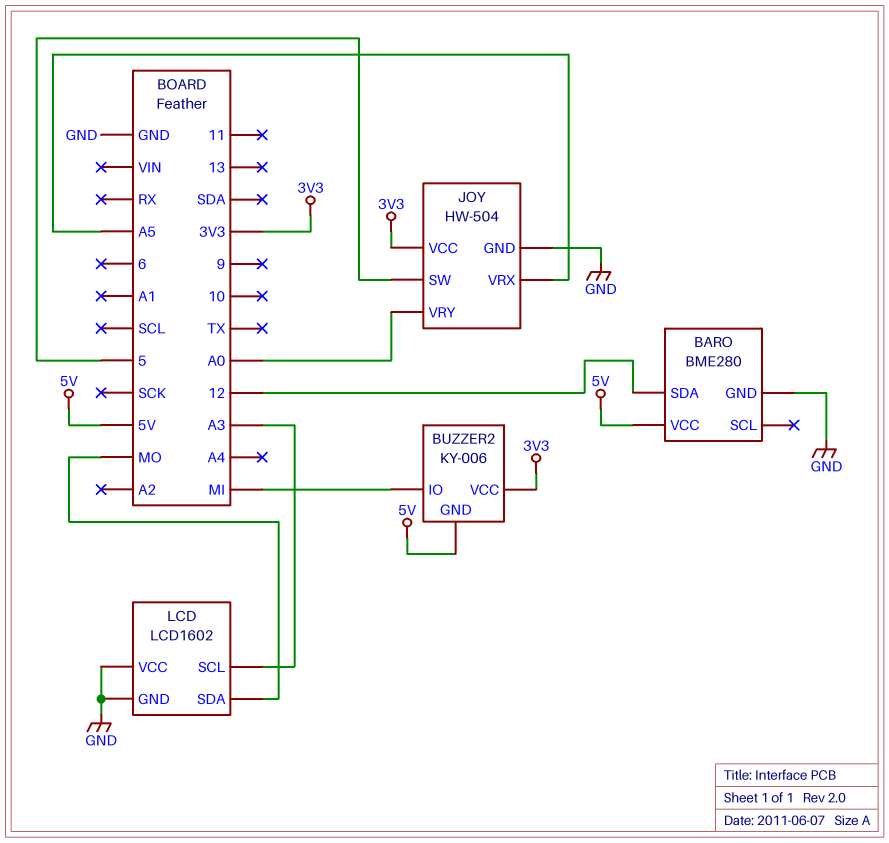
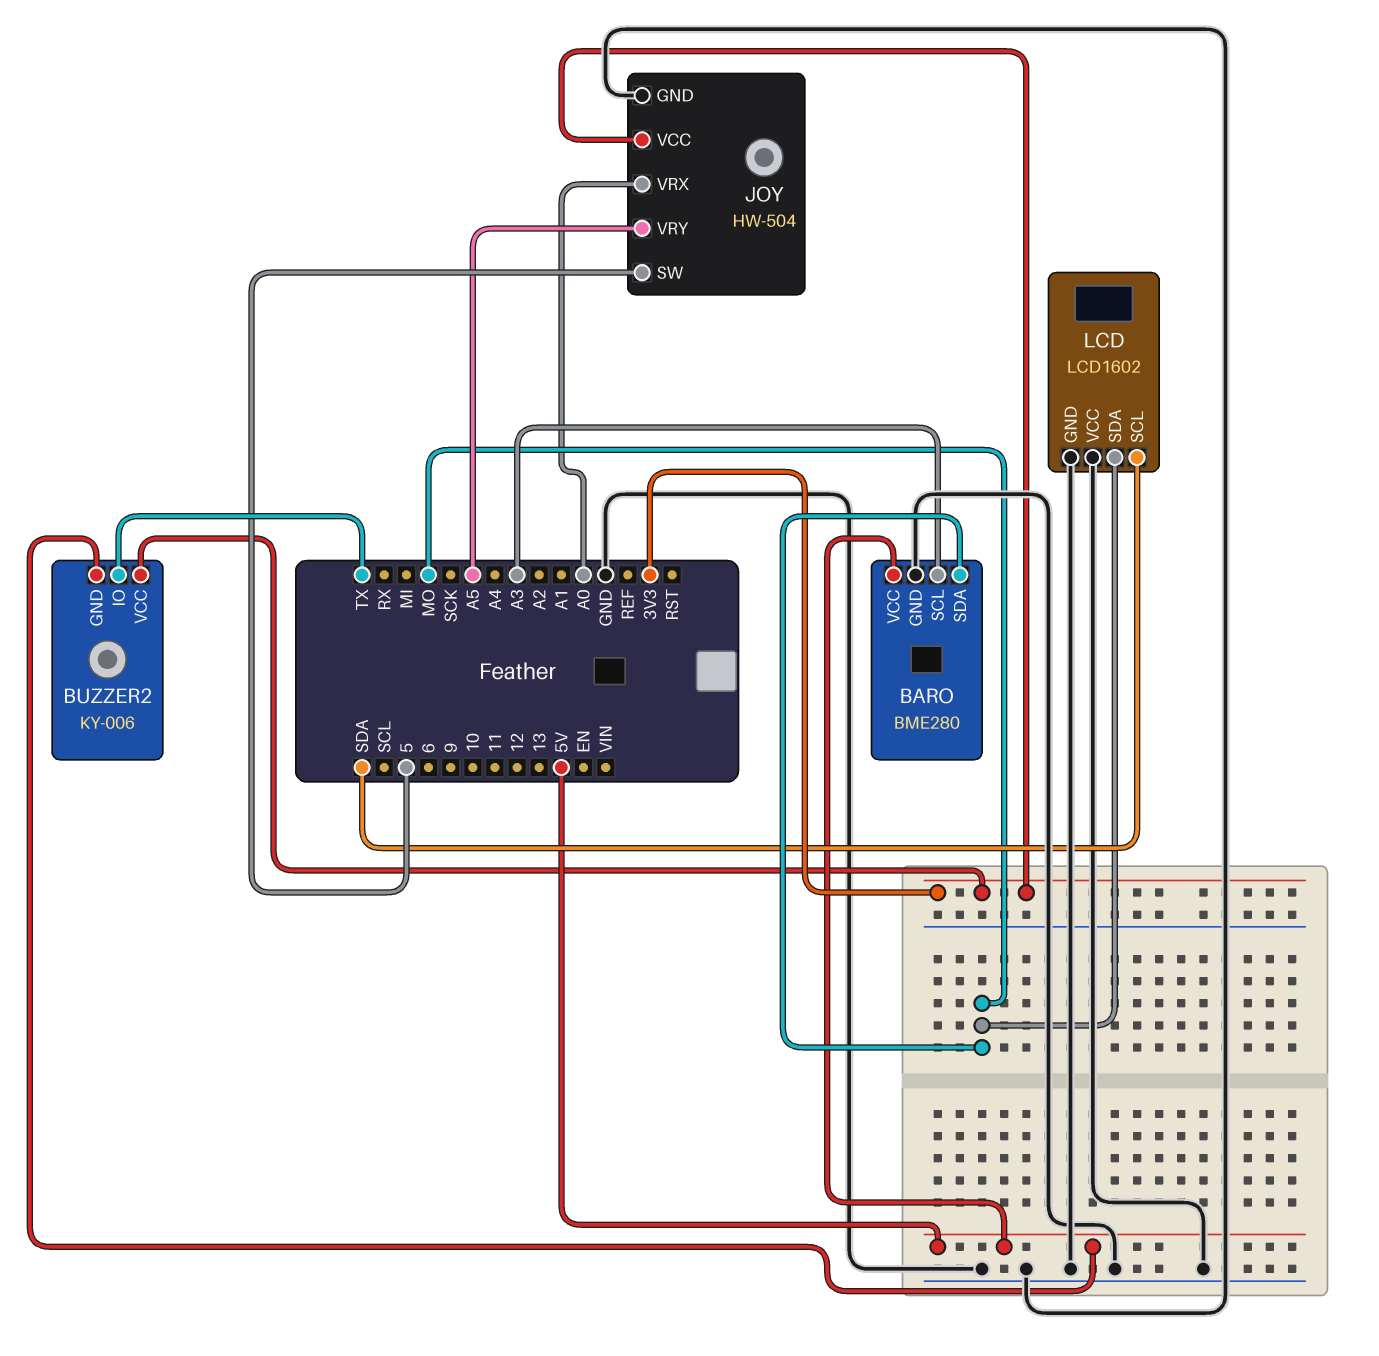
BARO pin SCL: none -> A3
BARO pin SDA: 12 -> MO
BUZZER2 pin IO: MI -> TX
JOY pin VRX: A5 -> A0
JOY pin VRY: A0 -> A5
LCD pin SCL: A3 -> SDA

